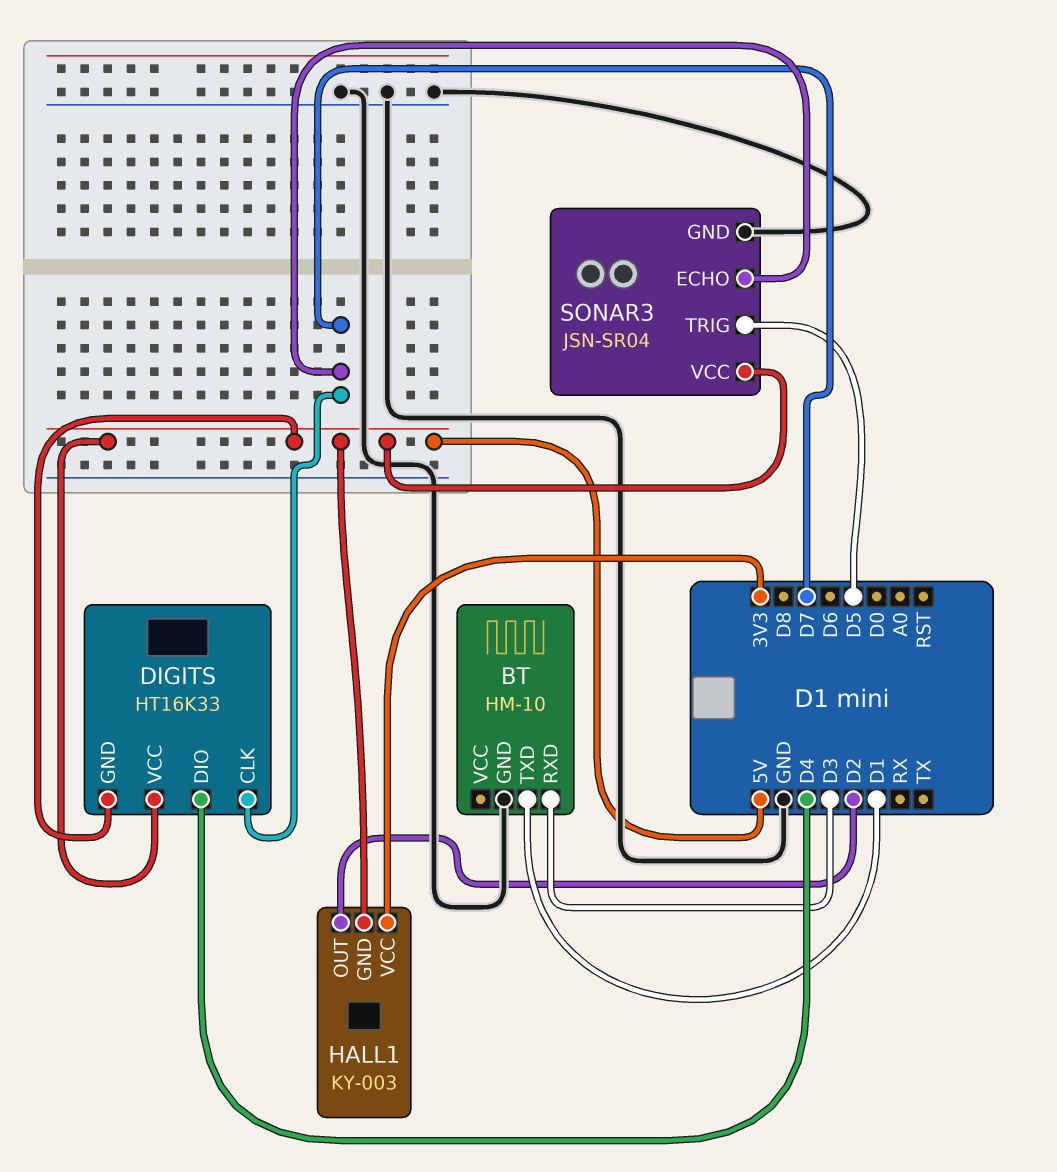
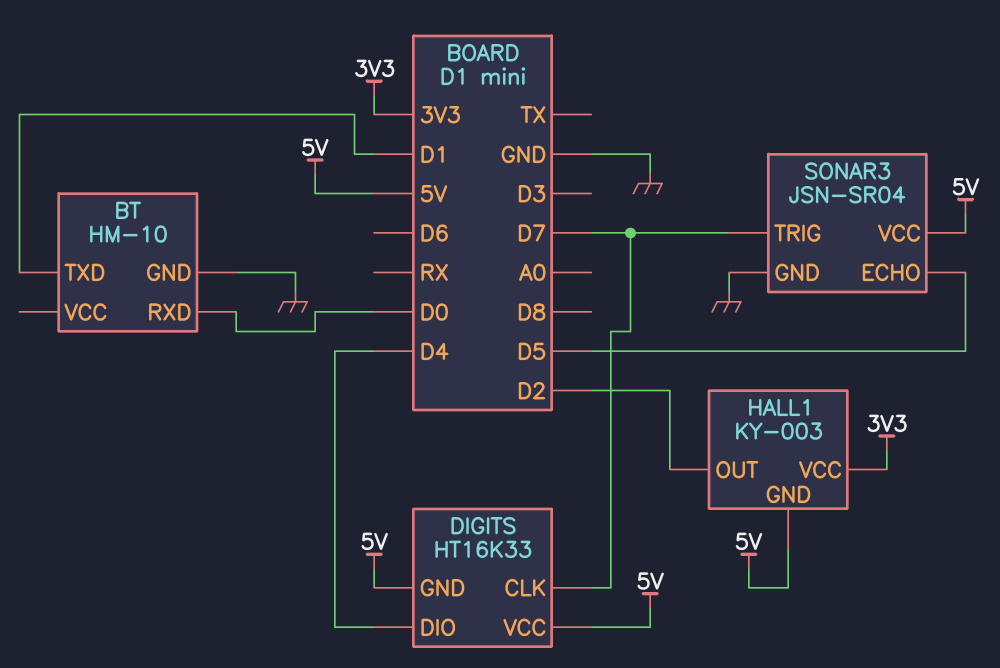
BT pin RXD: D3 -> D0
SONAR3 pin ECHO: D7 -> D5
SONAR3 pin TRIG: D5 -> D7

